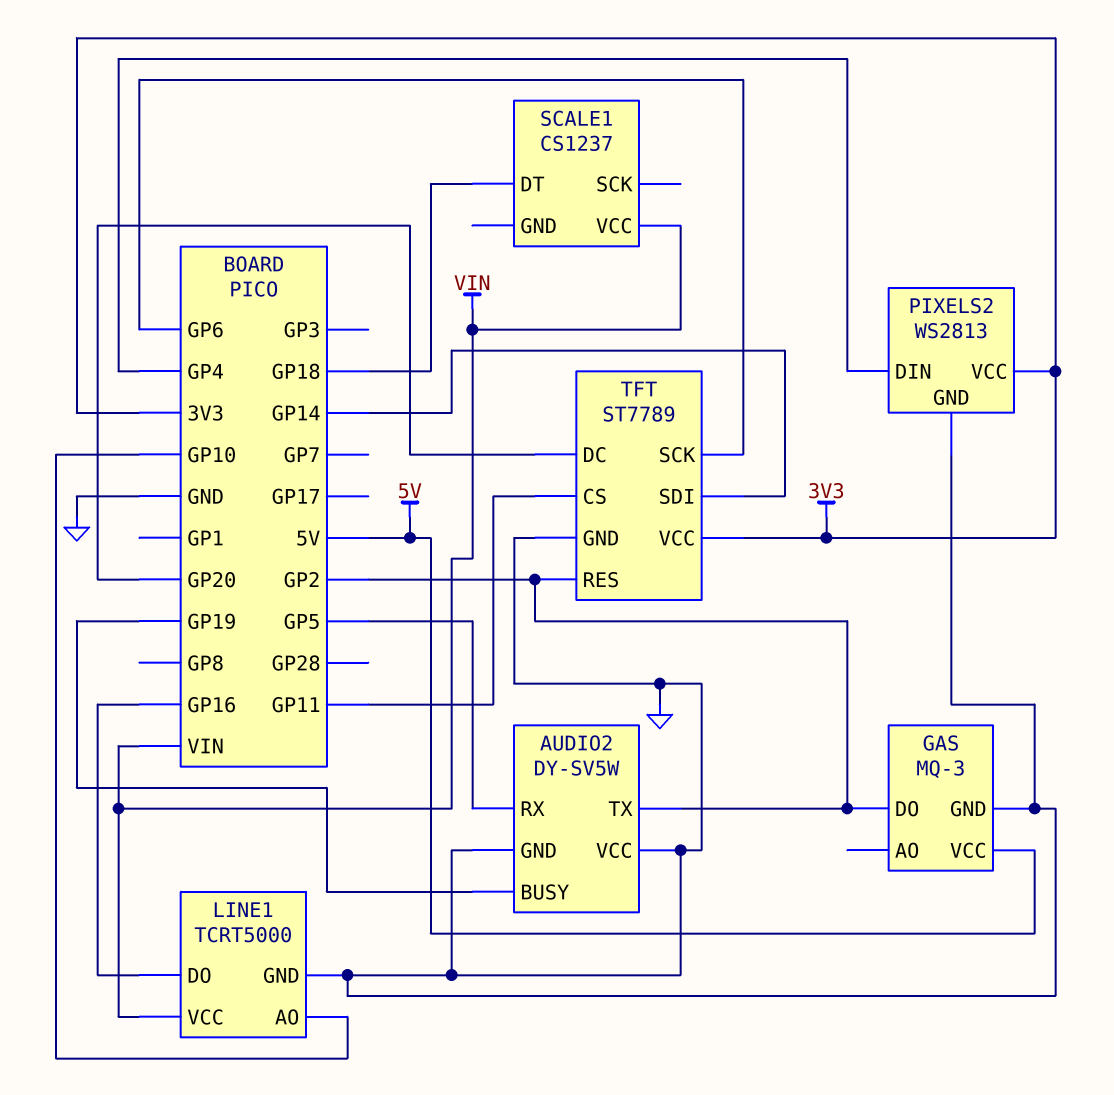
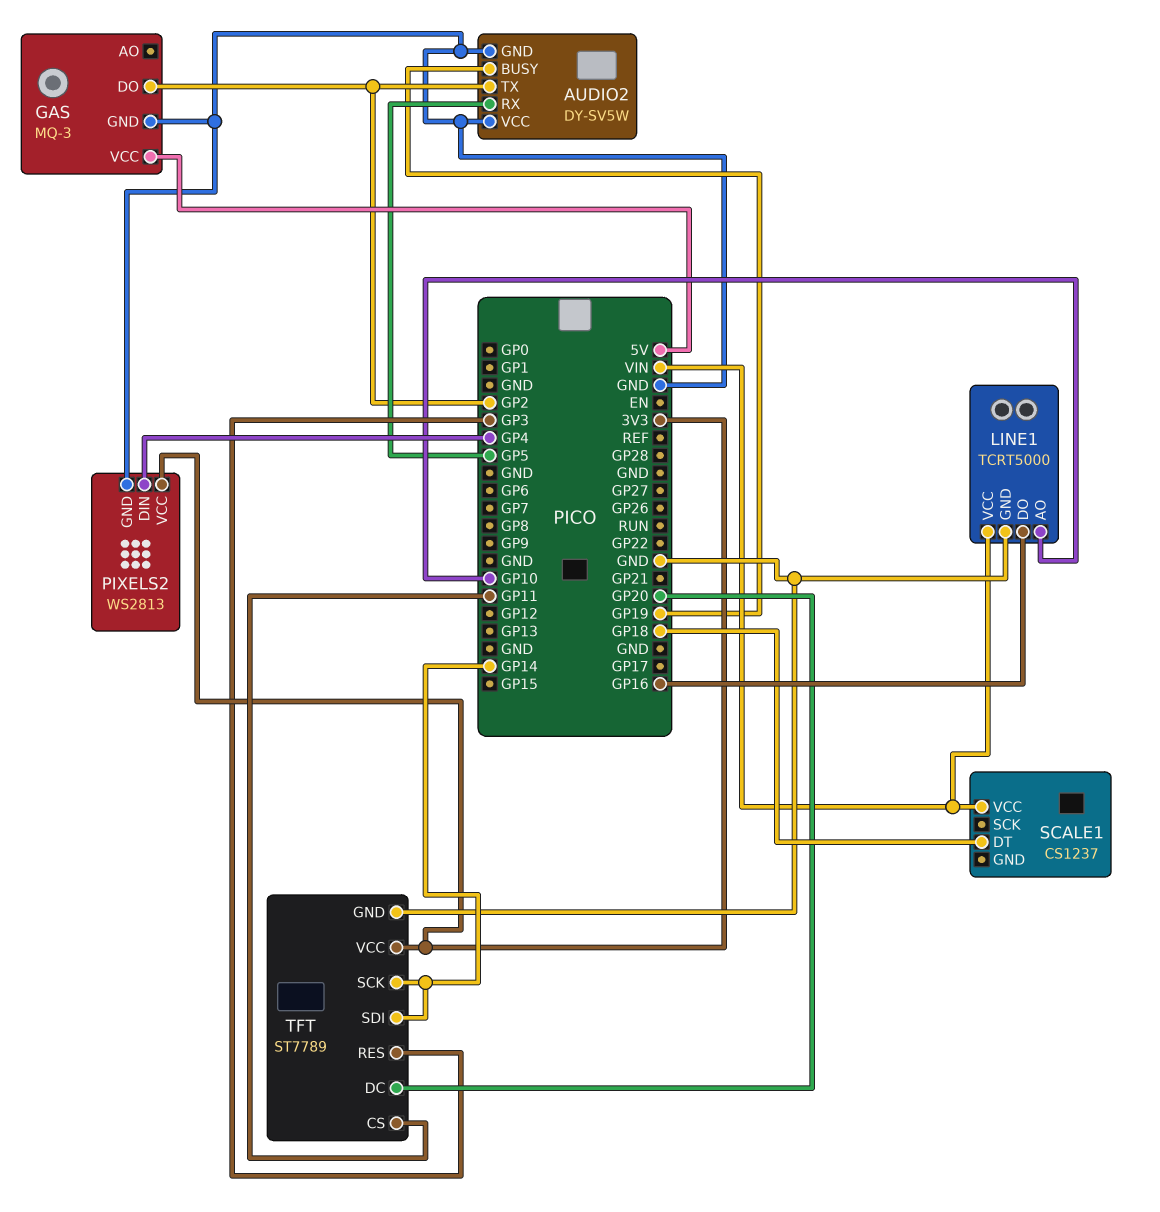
TFT pin RES: GP2 -> GP3
TFT pin SCK: GP6 -> GP14

